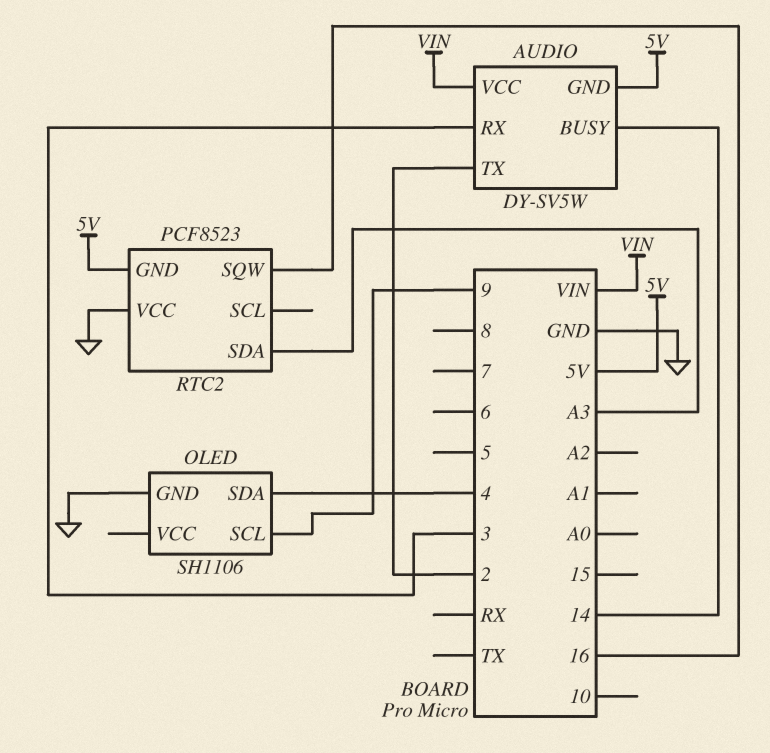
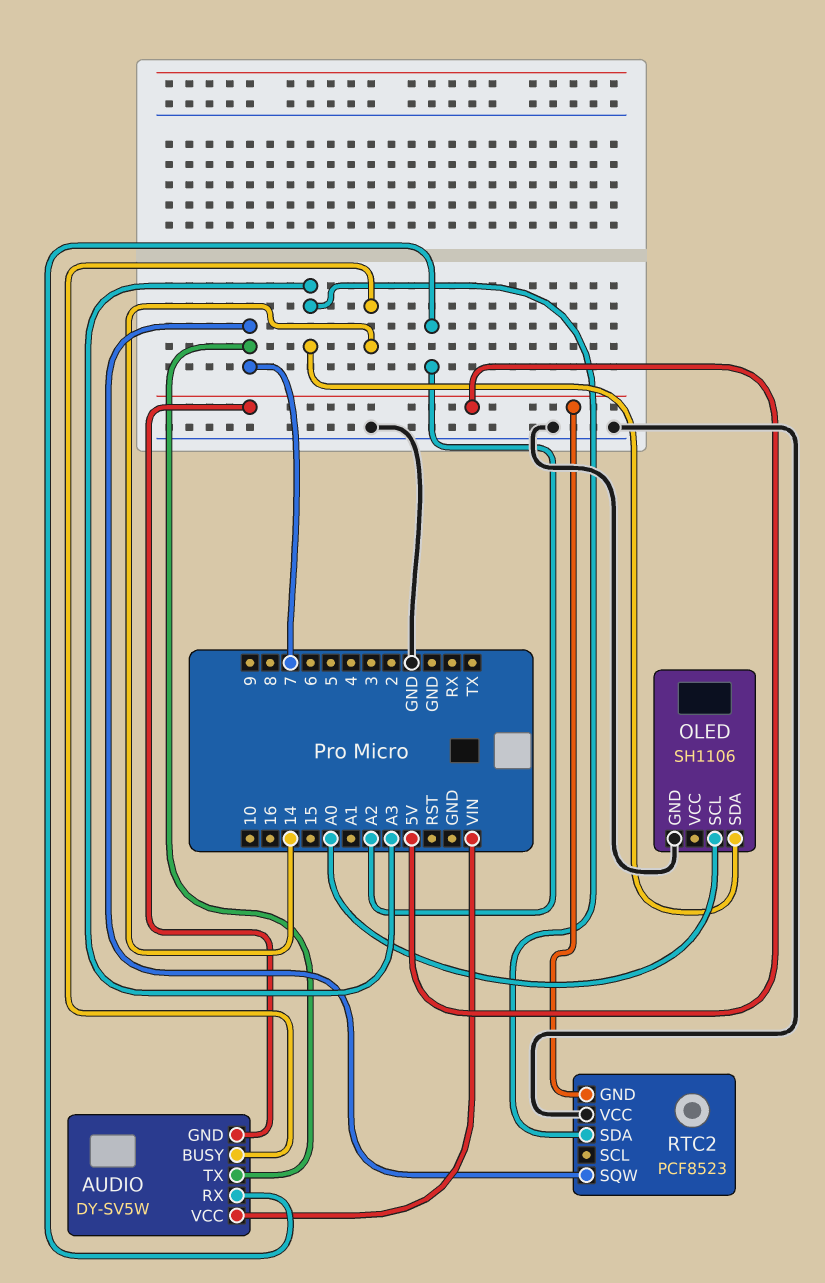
AUDIO pin RX: 3 -> A2
AUDIO pin TX: 2 -> 7
OLED pin SCL: 9 -> A0
OLED pin SDA: 4 -> A3
RTC2 pin SQW: 16 -> 7

